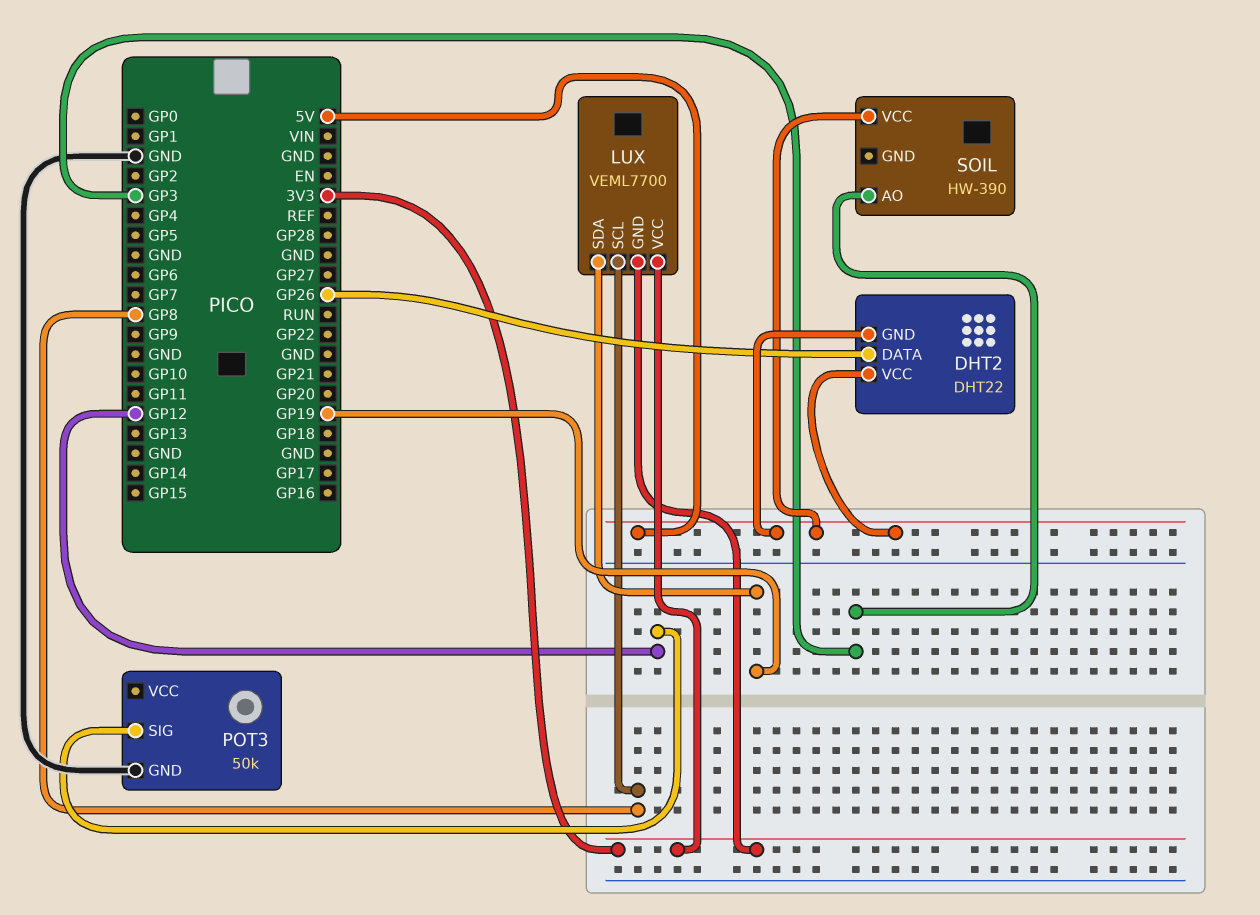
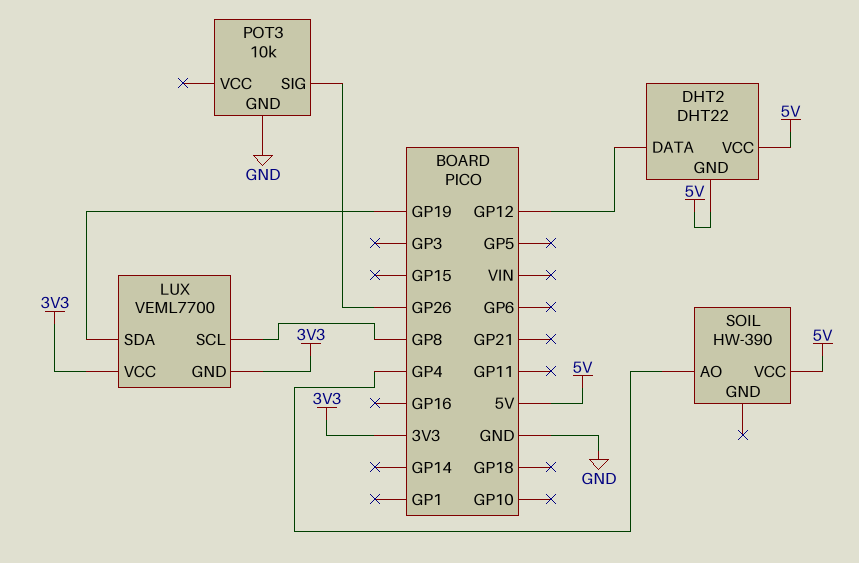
DHT2 pin DATA: GP26 -> GP12
POT3: 50k -> 10k
POT3 pin SIG: GP12 -> GP26
SOIL pin AO: GP3 -> GP4

